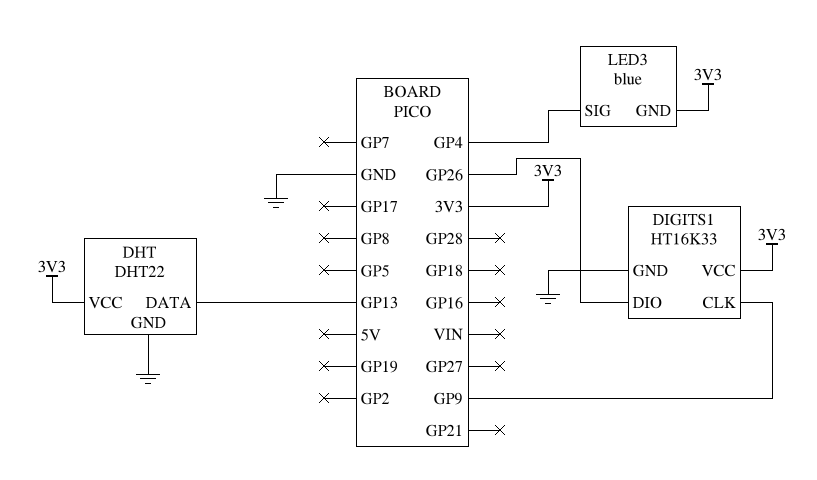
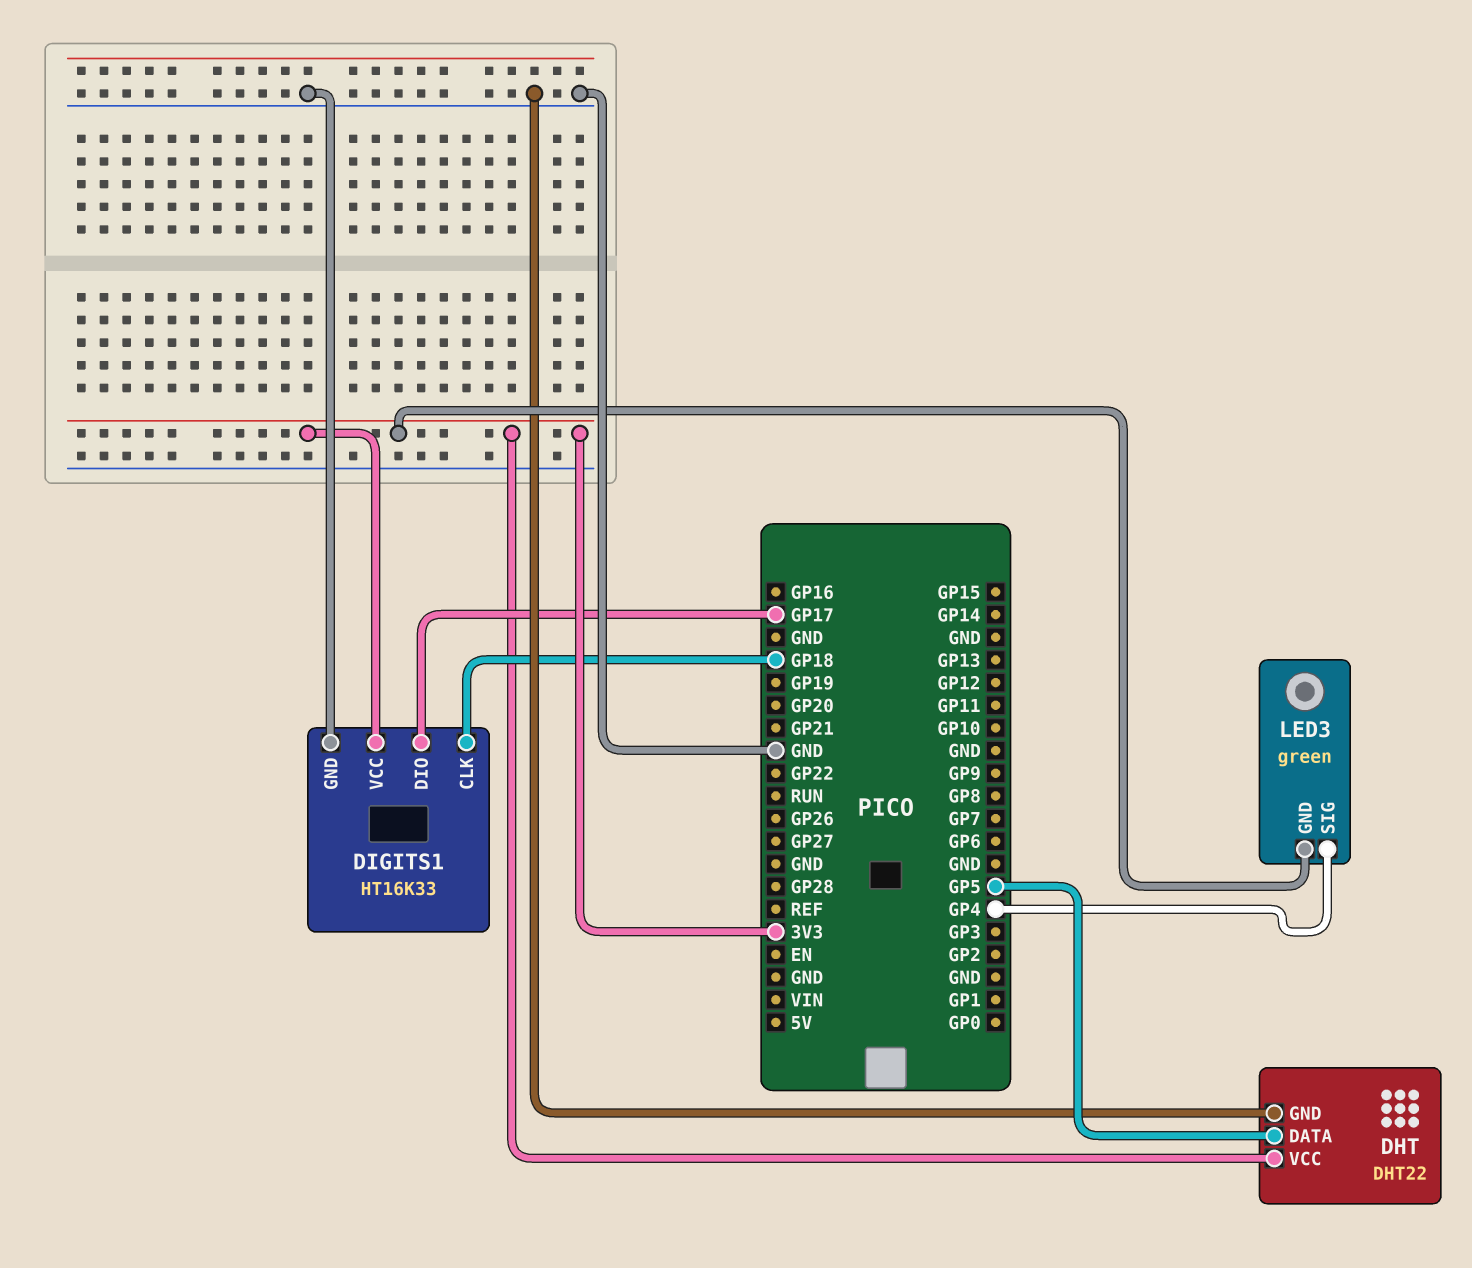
DHT pin DATA: GP13 -> GP5
DIGITS1 pin CLK: GP9 -> GP18
DIGITS1 pin DIO: GP26 -> GP17
LED3: blue -> green

